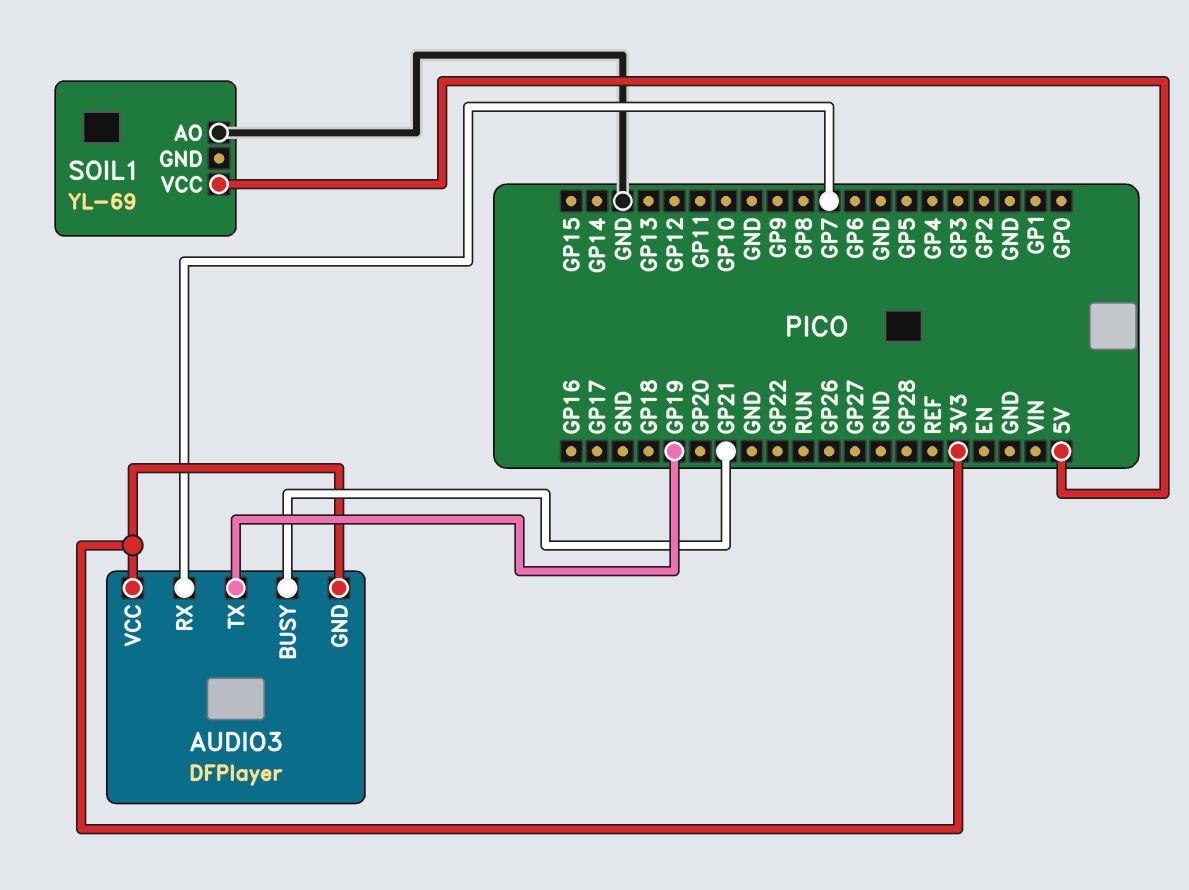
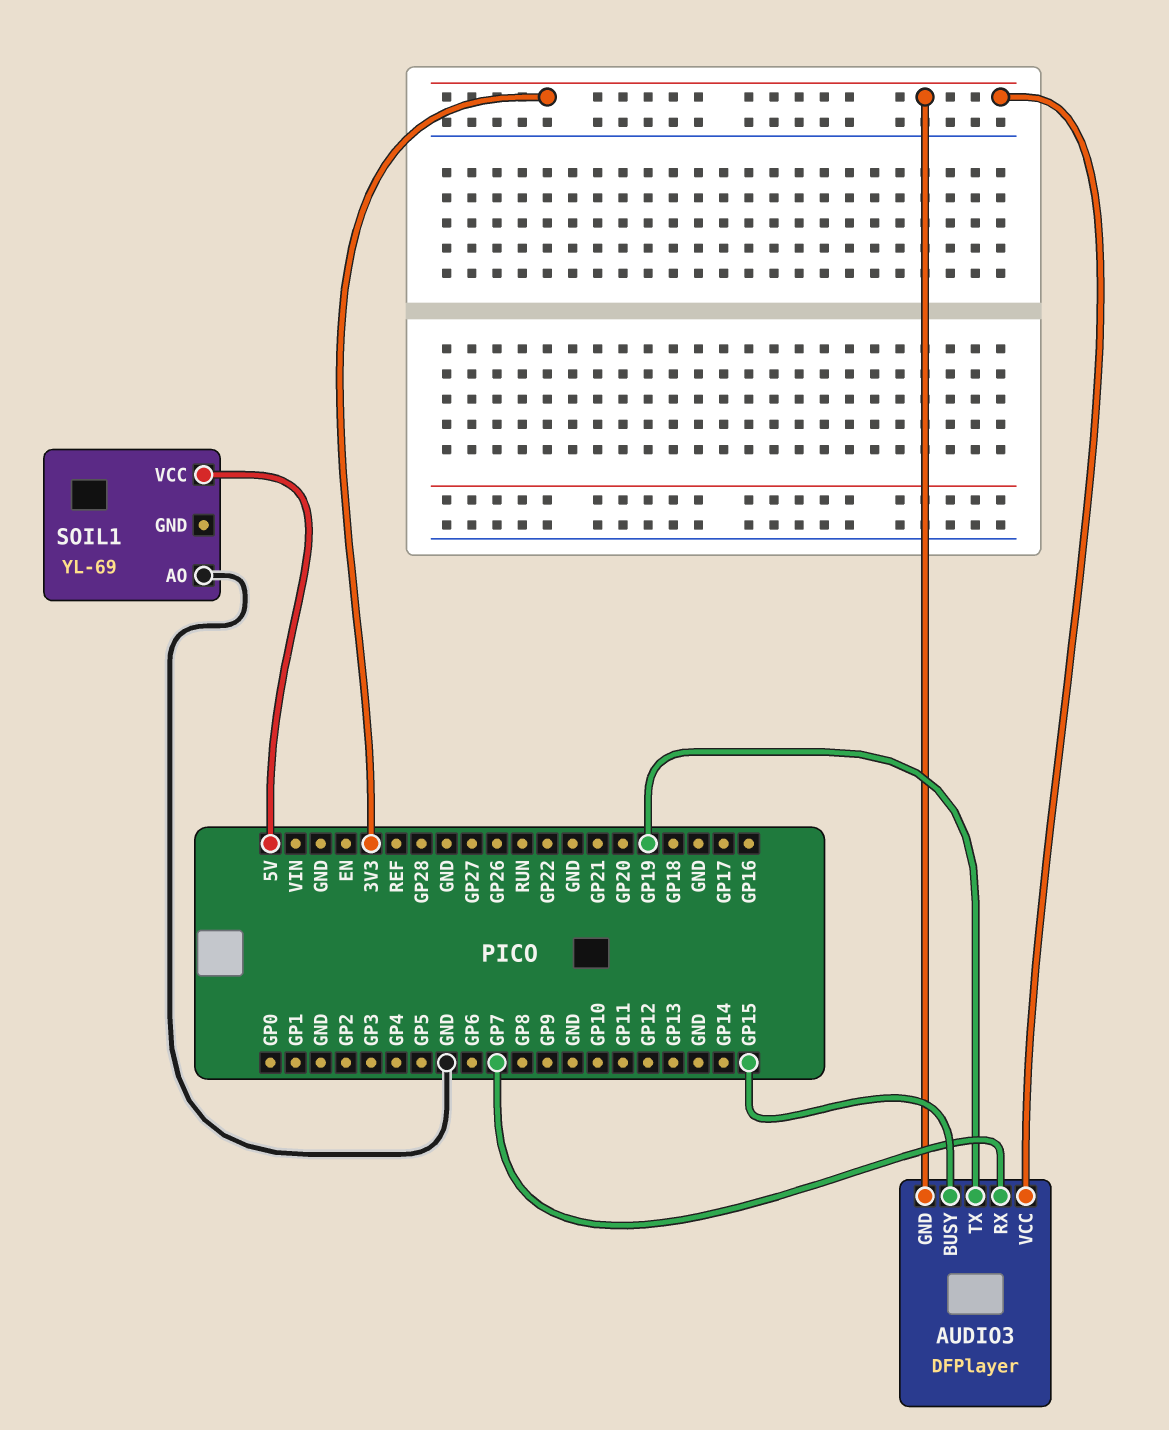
AUDIO3 pin BUSY: GP21 -> GP15

